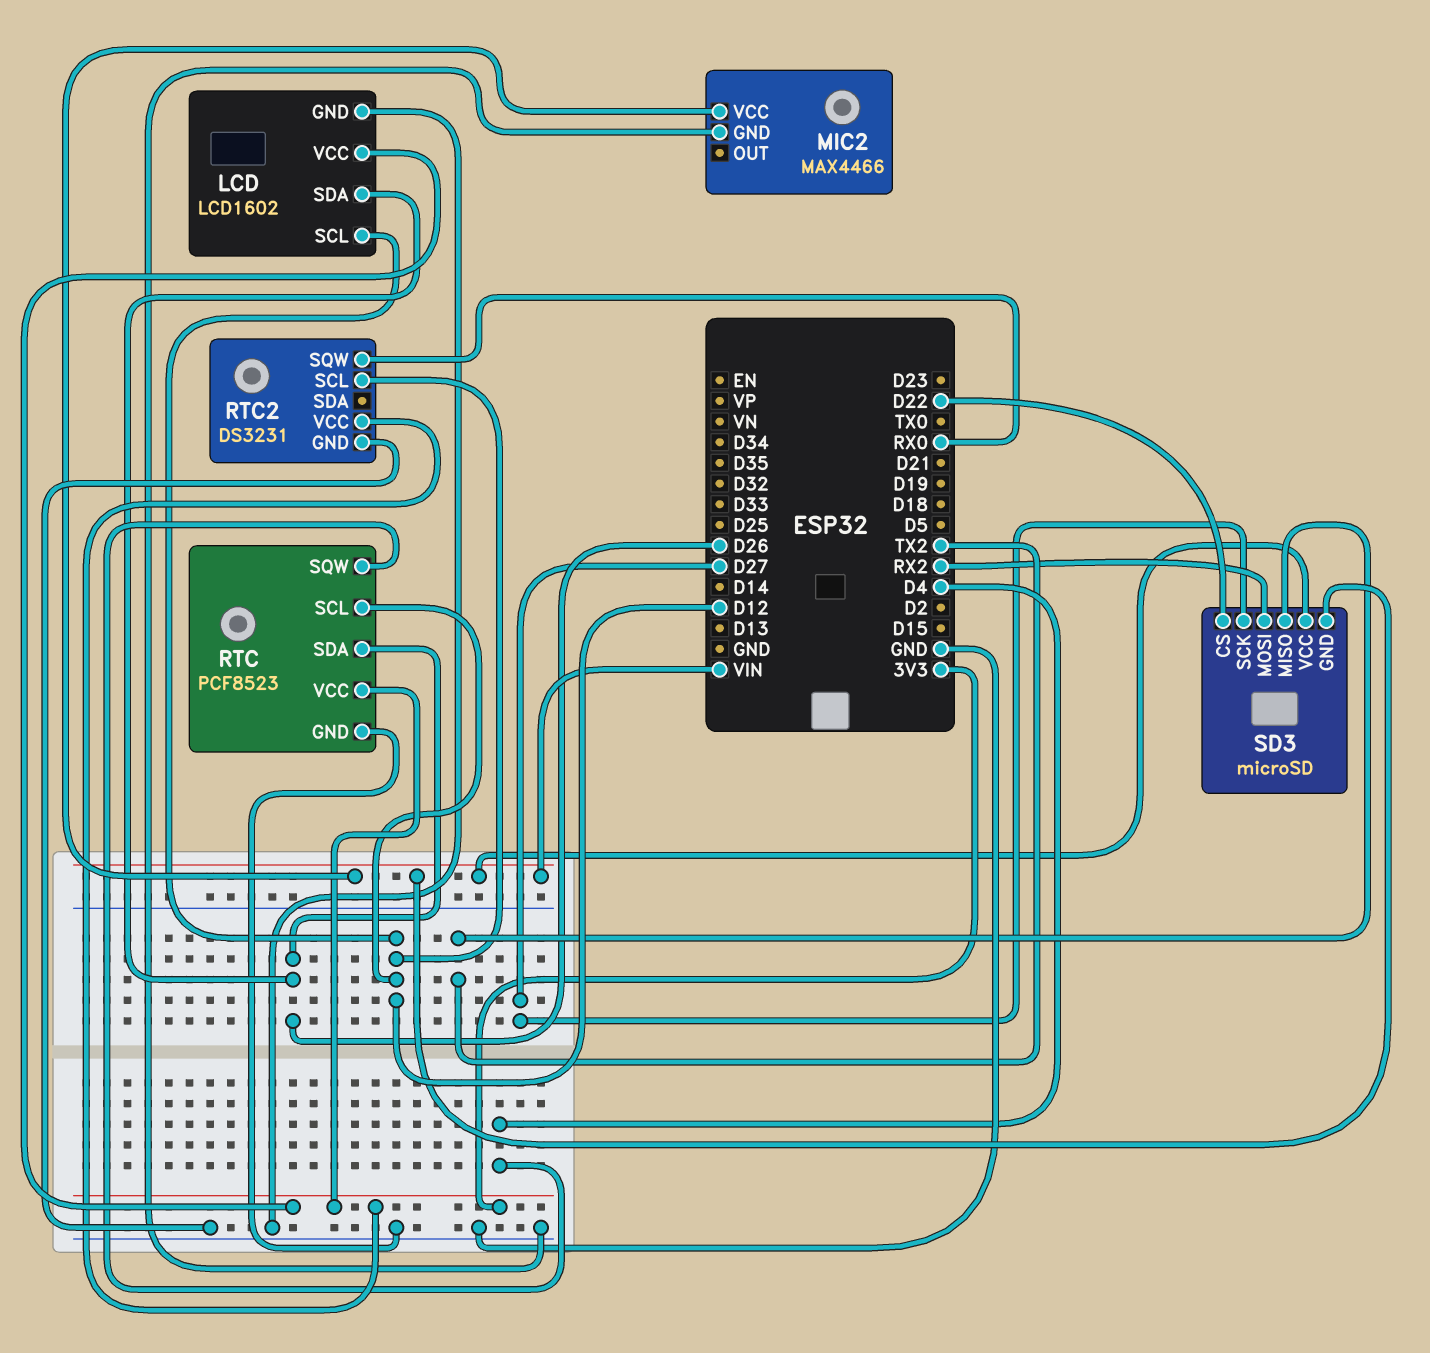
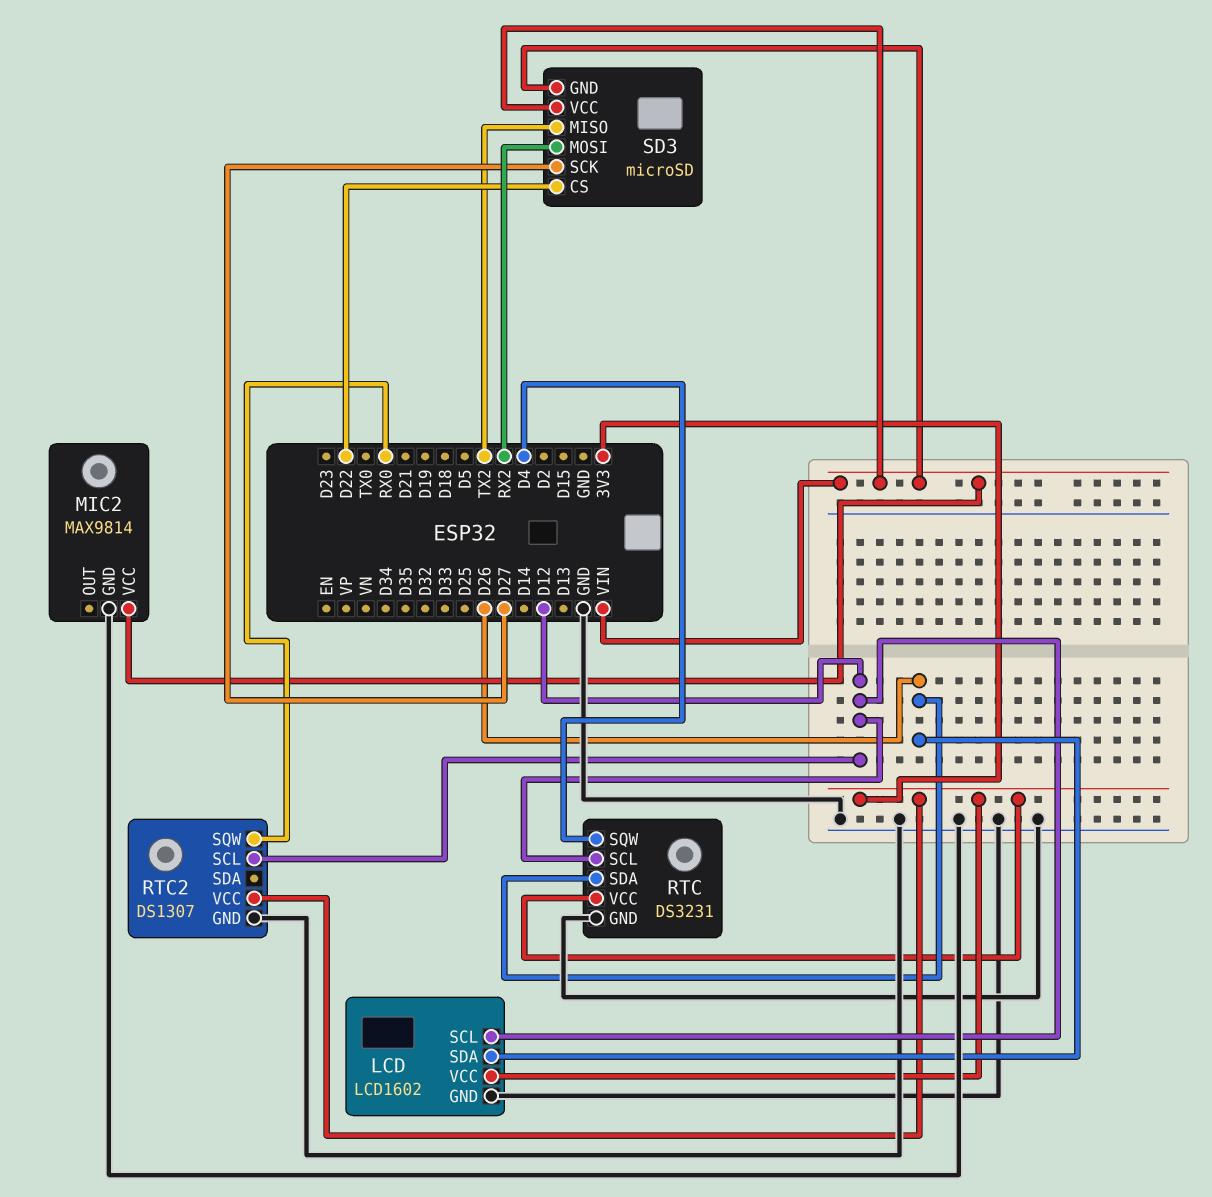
MIC2: MAX4466 -> MAX9814
RTC: PCF8523 -> DS3231
RTC2: DS3231 -> DS1307

